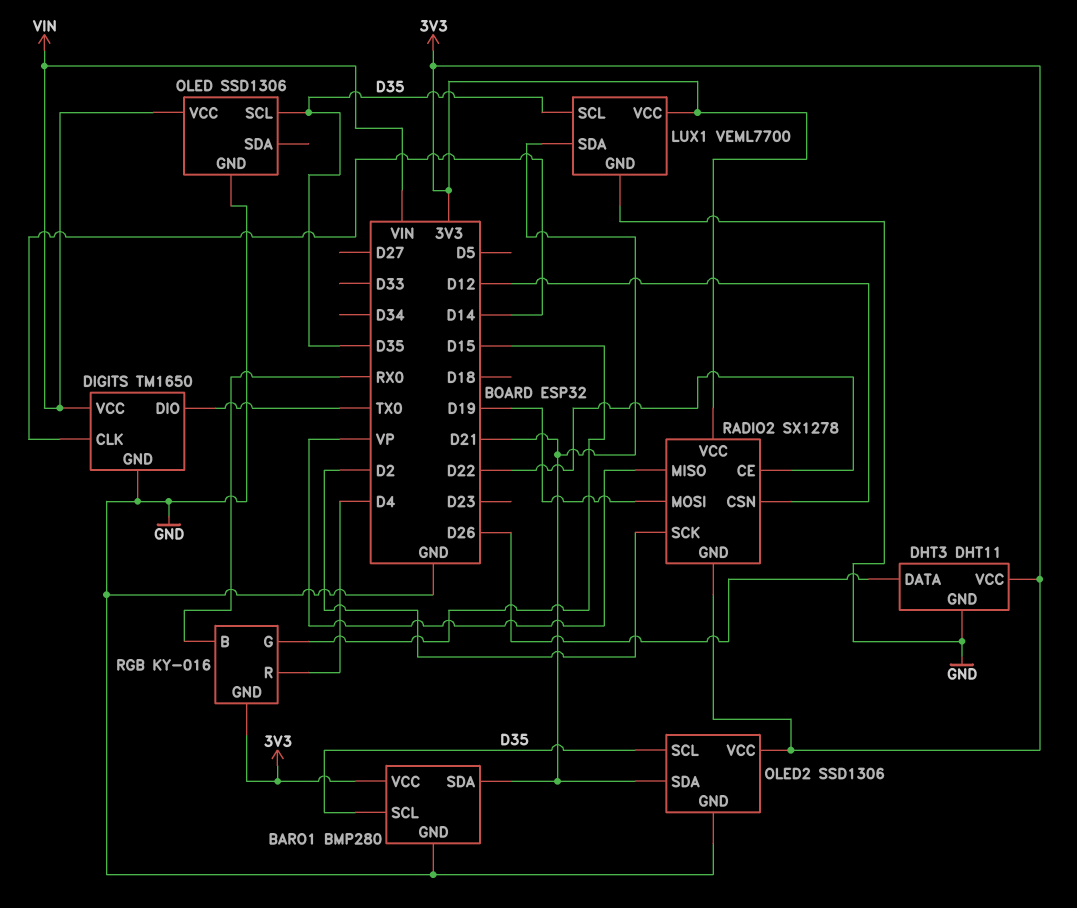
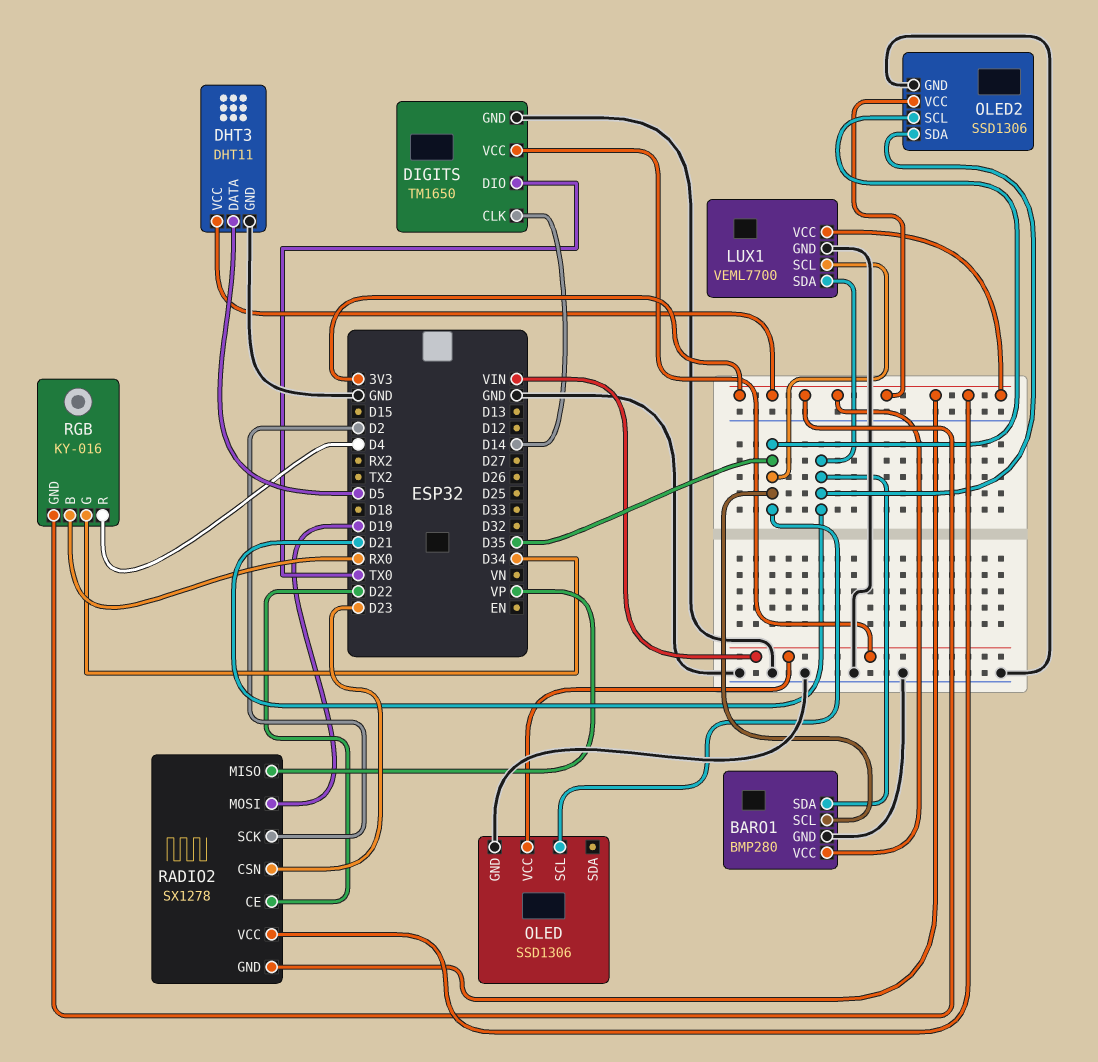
DHT3 pin DATA: D26 -> D5
RADIO2 pin CSN: D12 -> D23
RGB pin G: D15 -> D34

